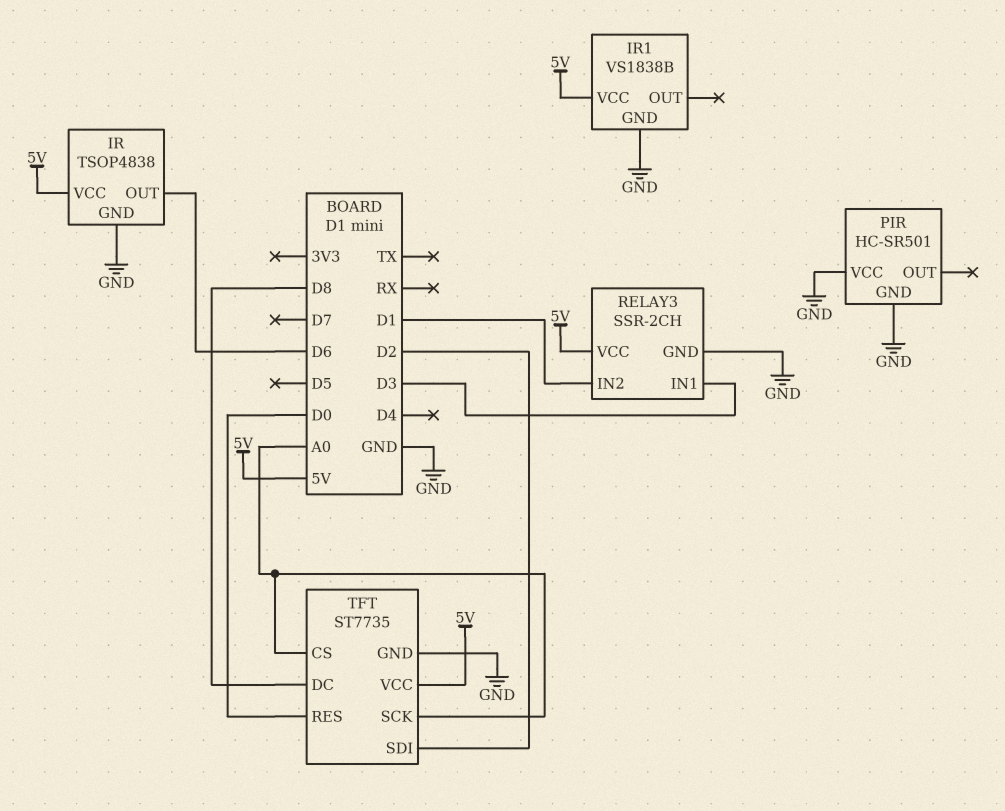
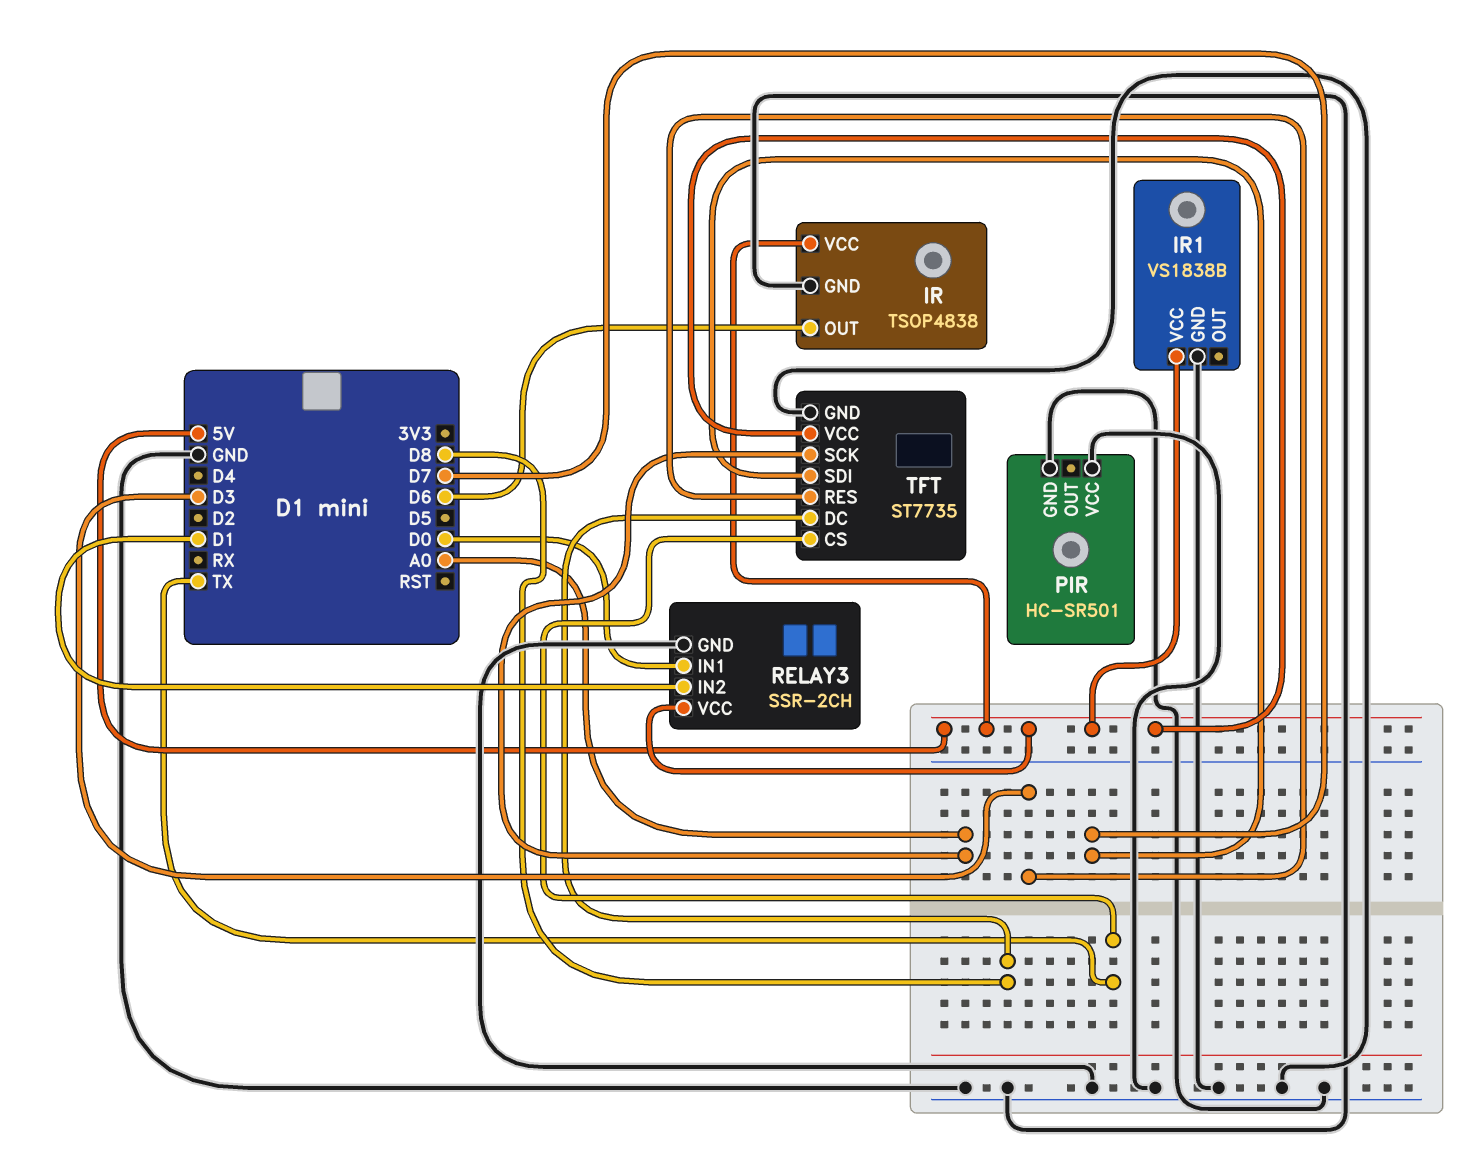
RELAY3 pin IN1: D3 -> D0
TFT pin CS: A0 -> TX
TFT pin RES: D0 -> D3
TFT pin SDI: D2 -> D7

